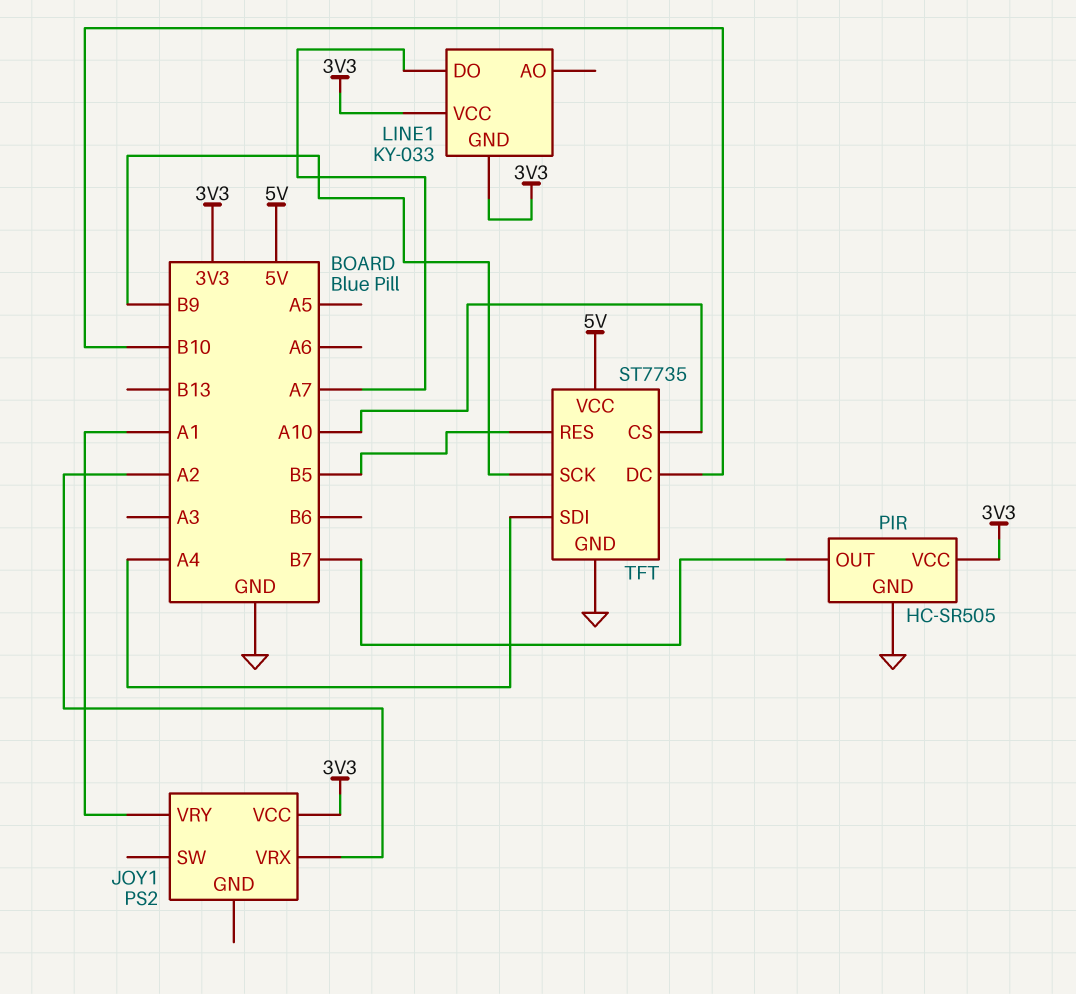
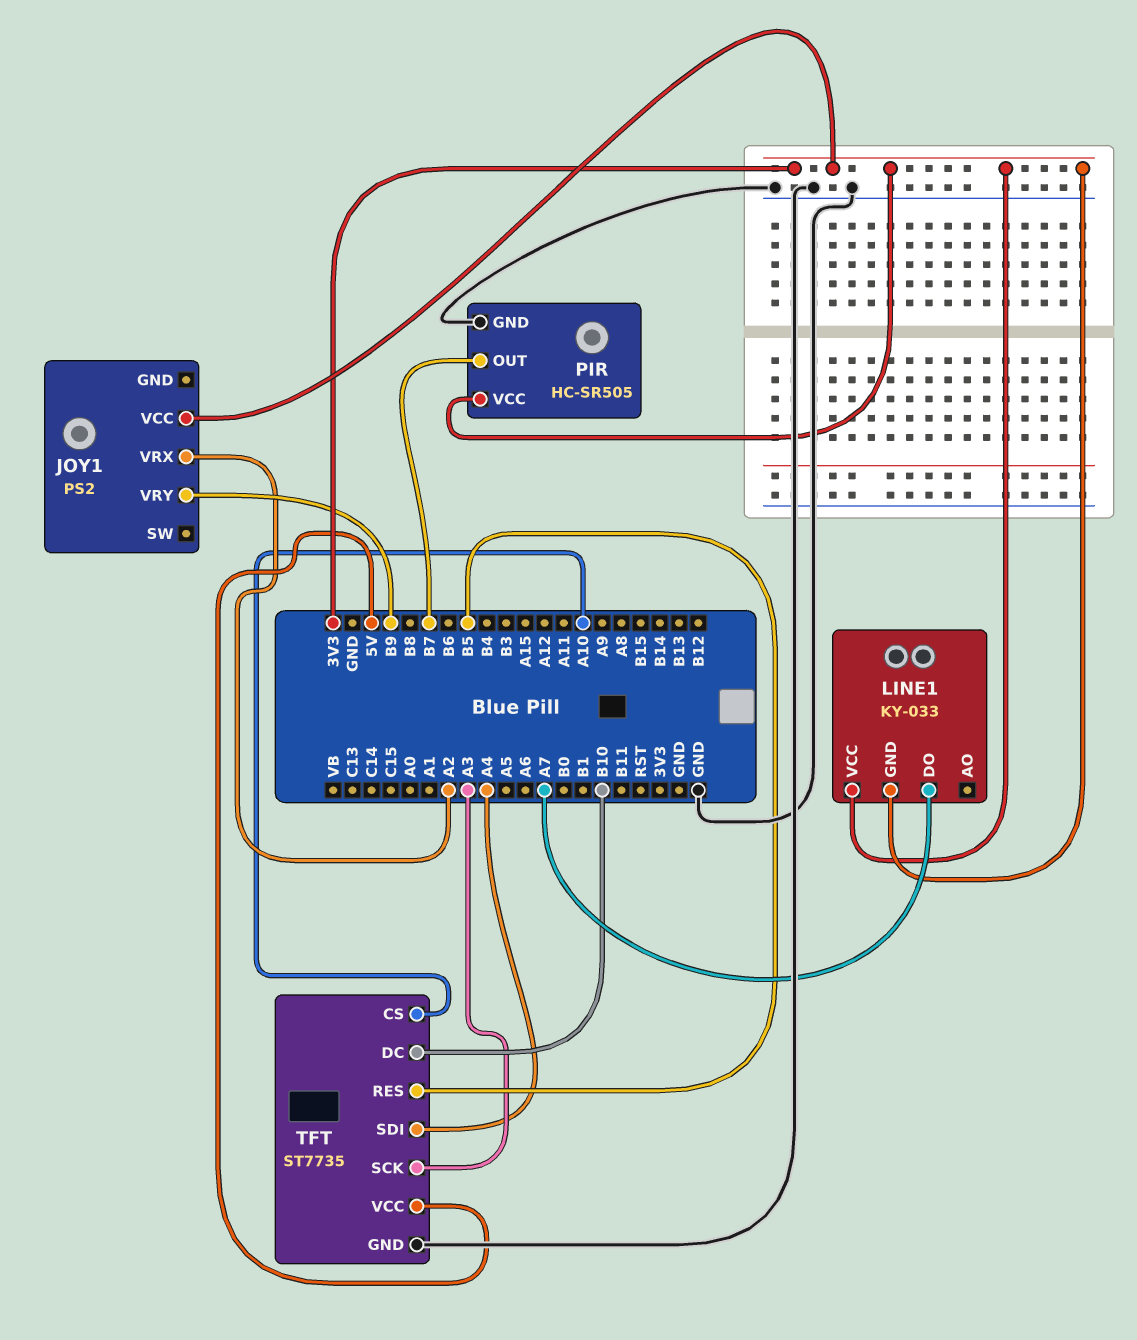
JOY1 pin VRY: A1 -> B9
TFT pin SCK: B9 -> A3

